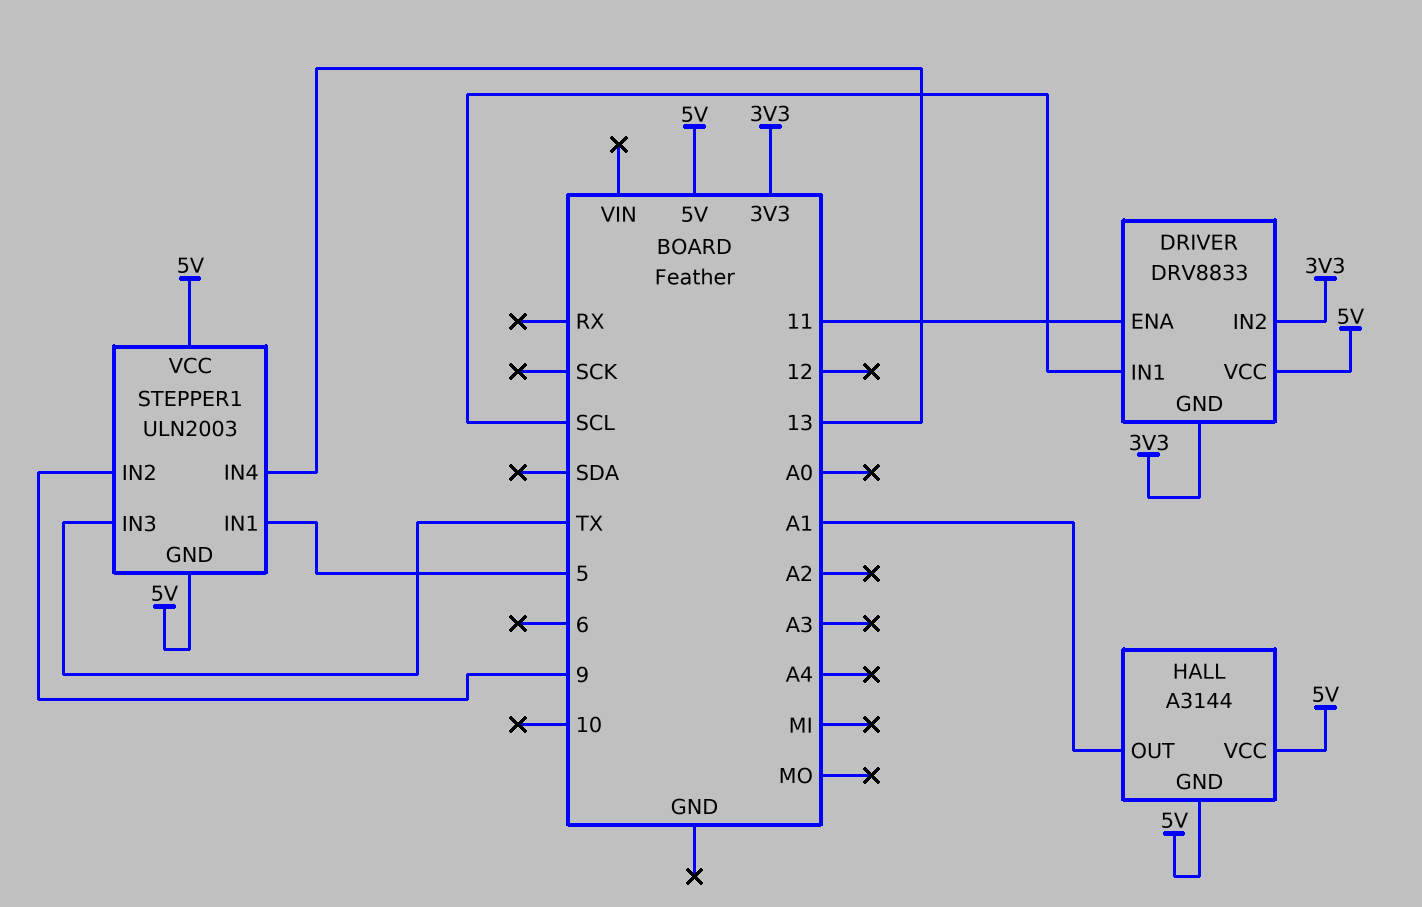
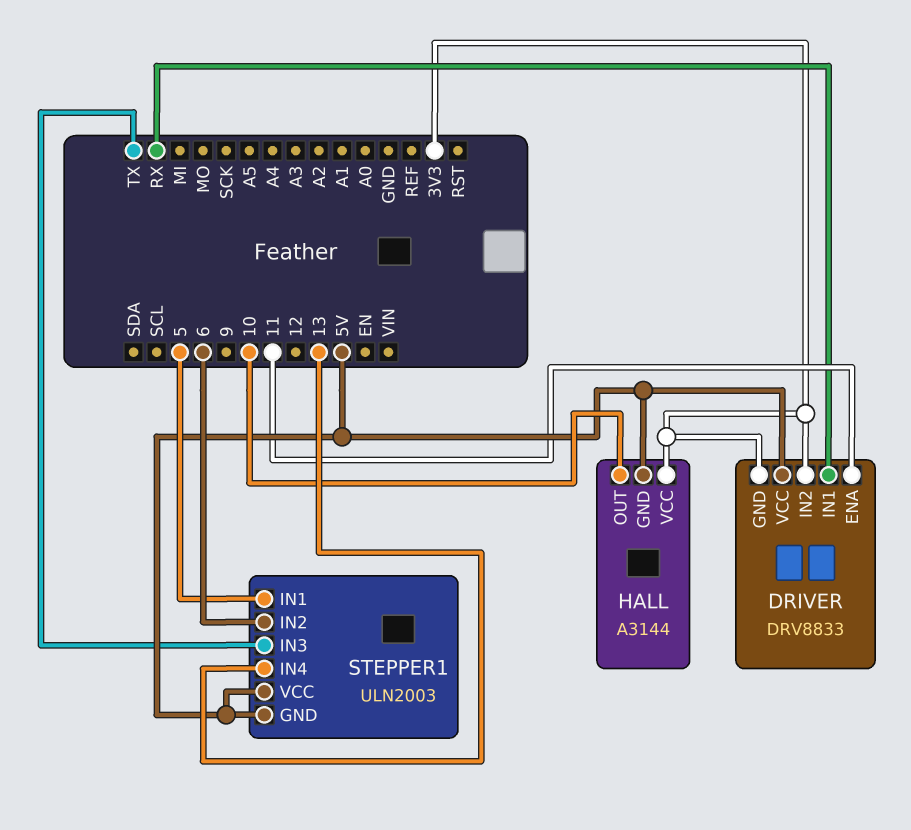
DRIVER pin IN1: SCL -> RX
HALL pin OUT: A1 -> 10
HALL pin VCC: 5V -> 3V3
STEPPER1 pin IN2: 9 -> 6

